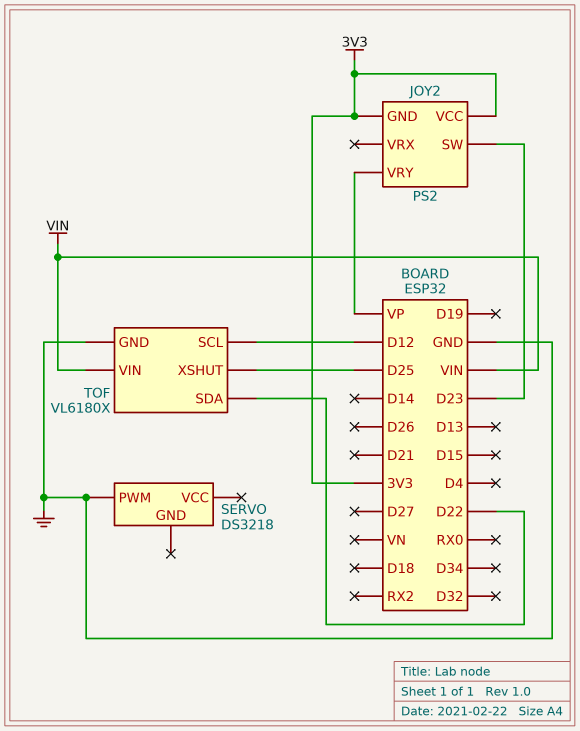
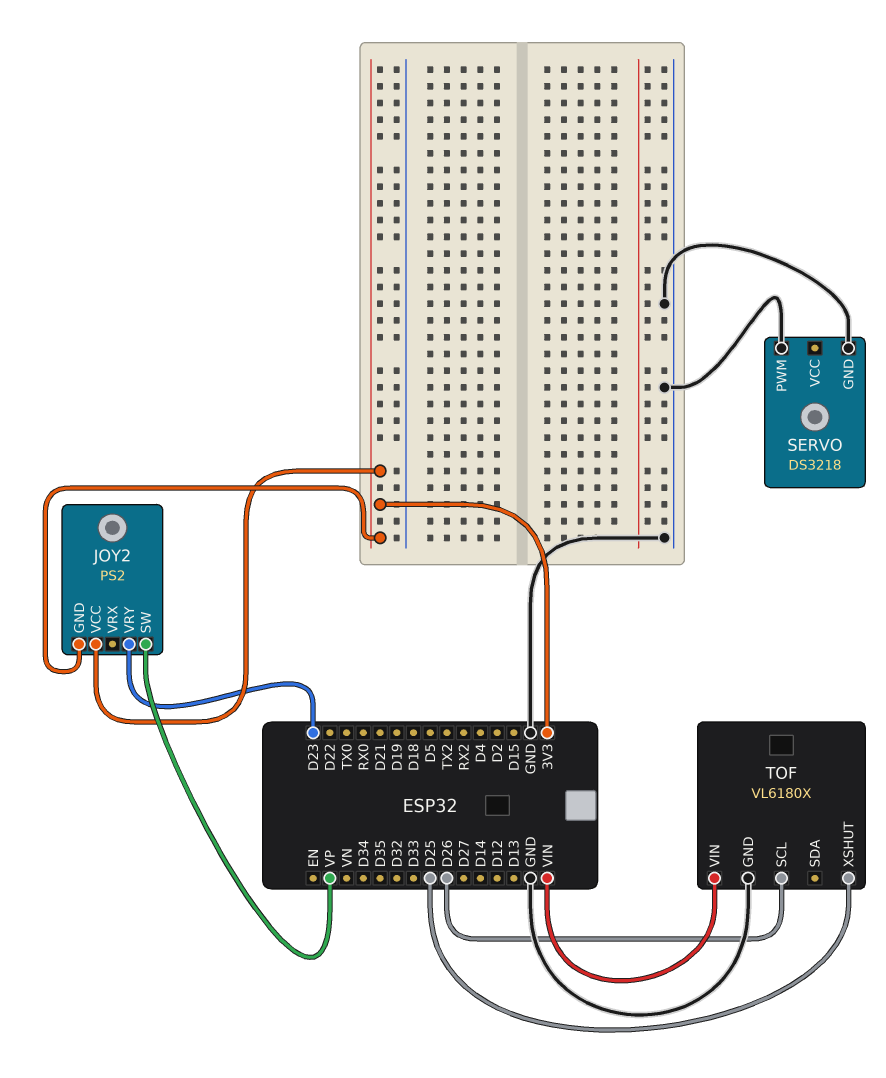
JOY2 pin SW: D23 -> VP
JOY2 pin VRY: VP -> D23
SERVO pin GND: none -> GND
TOF pin SCL: D12 -> D26
TOF pin SDA: D22 -> none

